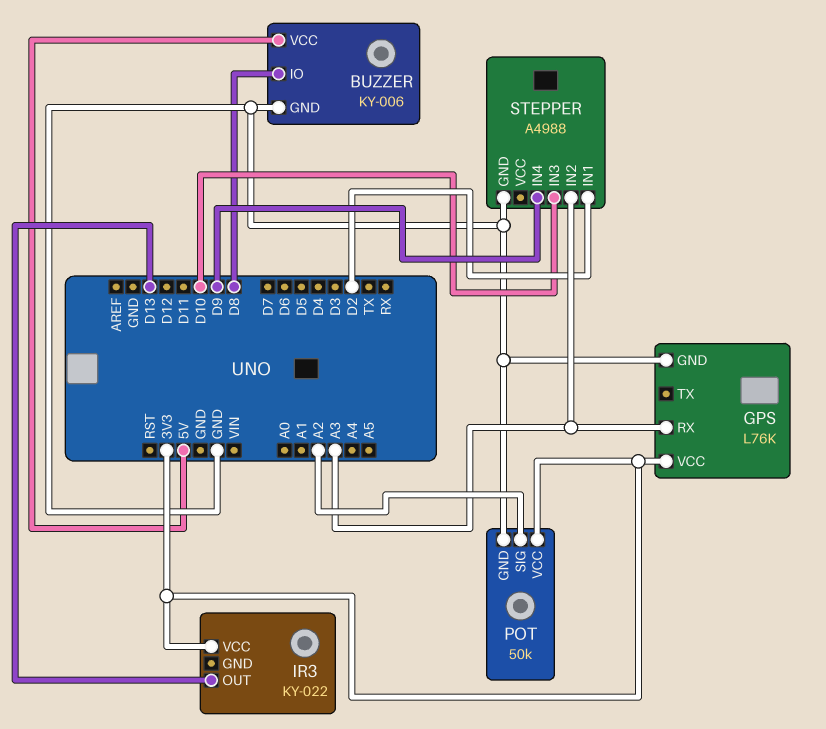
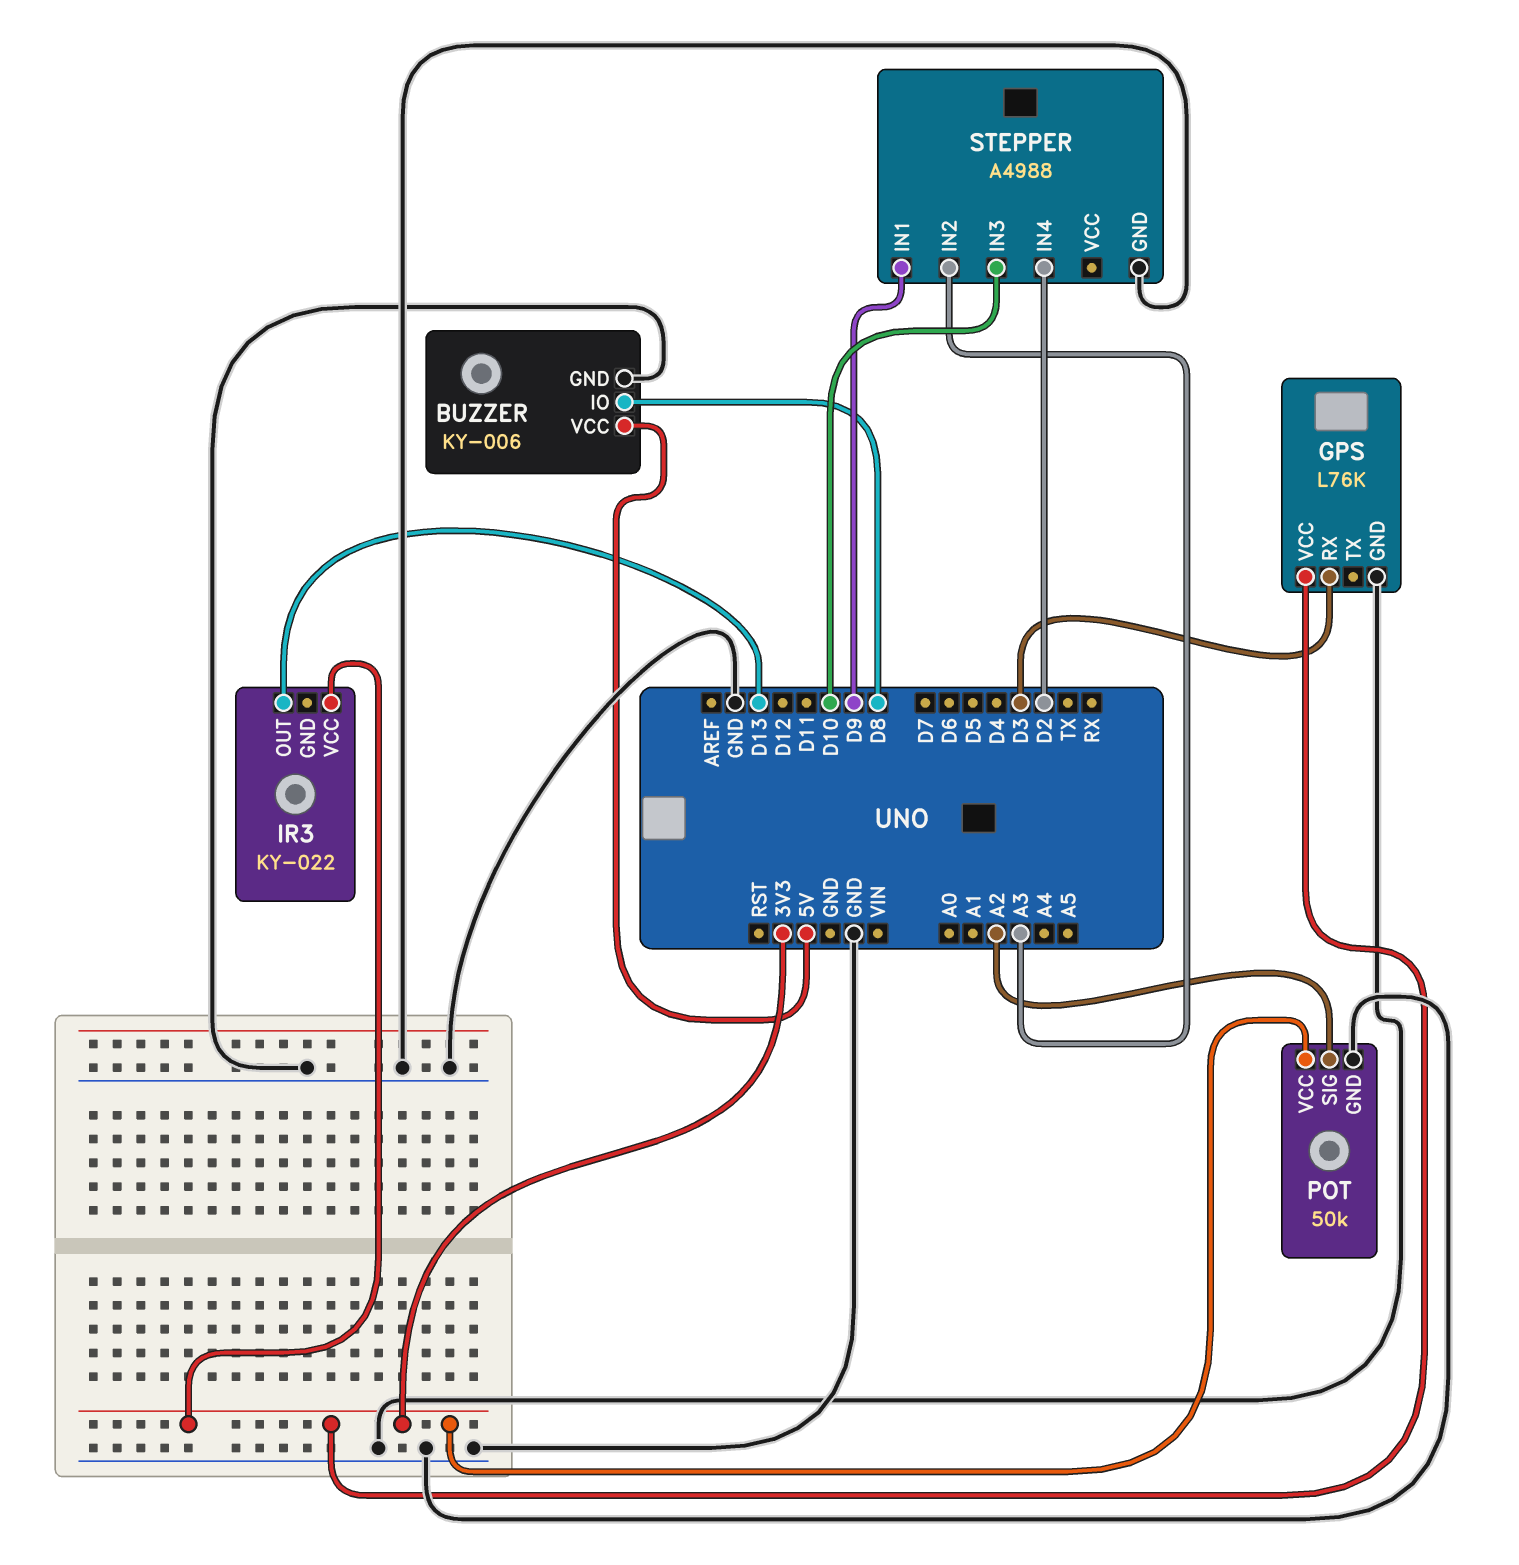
GPS pin RX: A3 -> D3
STEPPER pin IN1: D2 -> D9
STEPPER pin IN4: D9 -> D2

